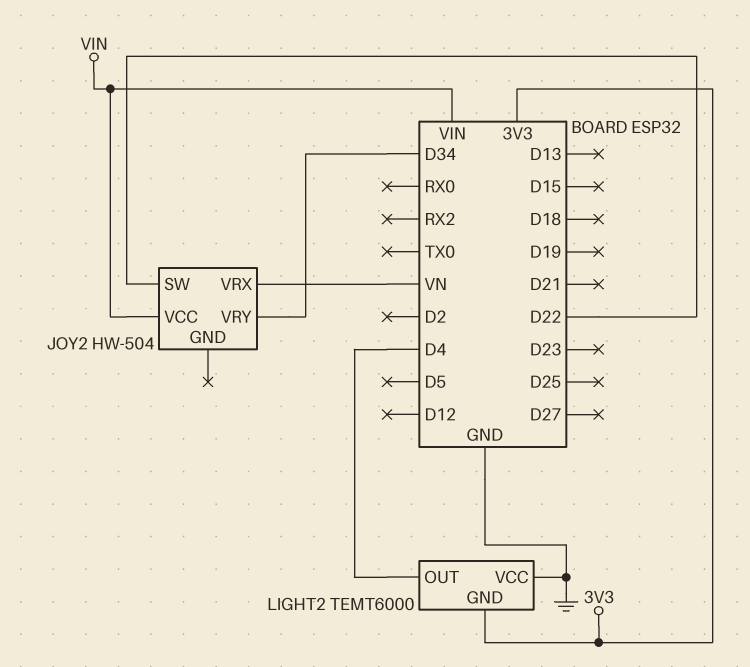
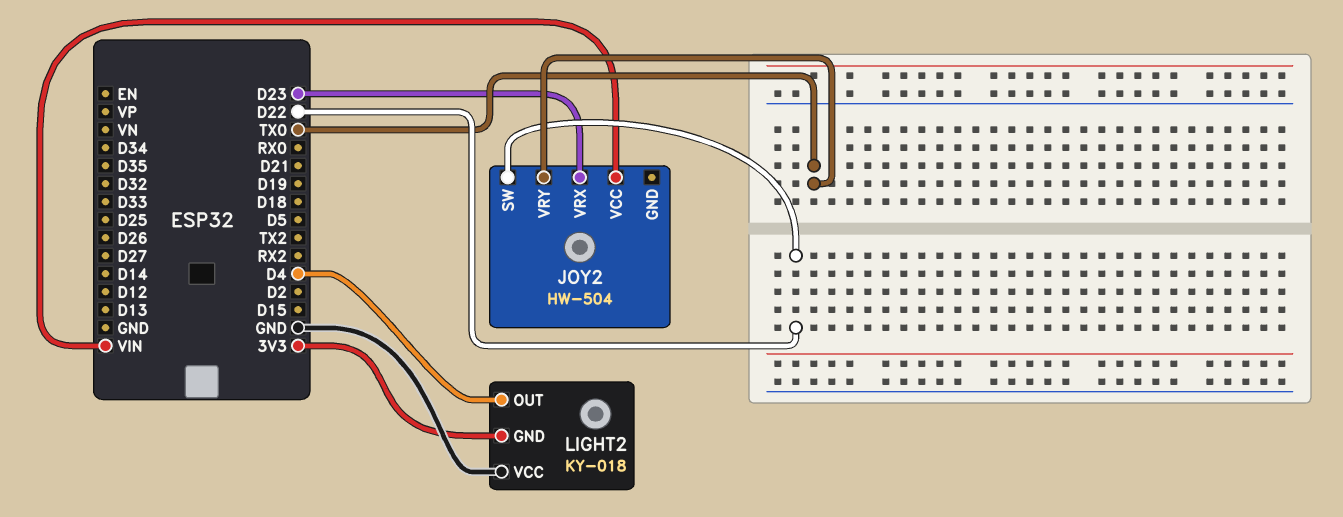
JOY2 pin VRX: VN -> D23
JOY2 pin VRY: D34 -> TX0
LIGHT2: TEMT6000 -> KY-018

